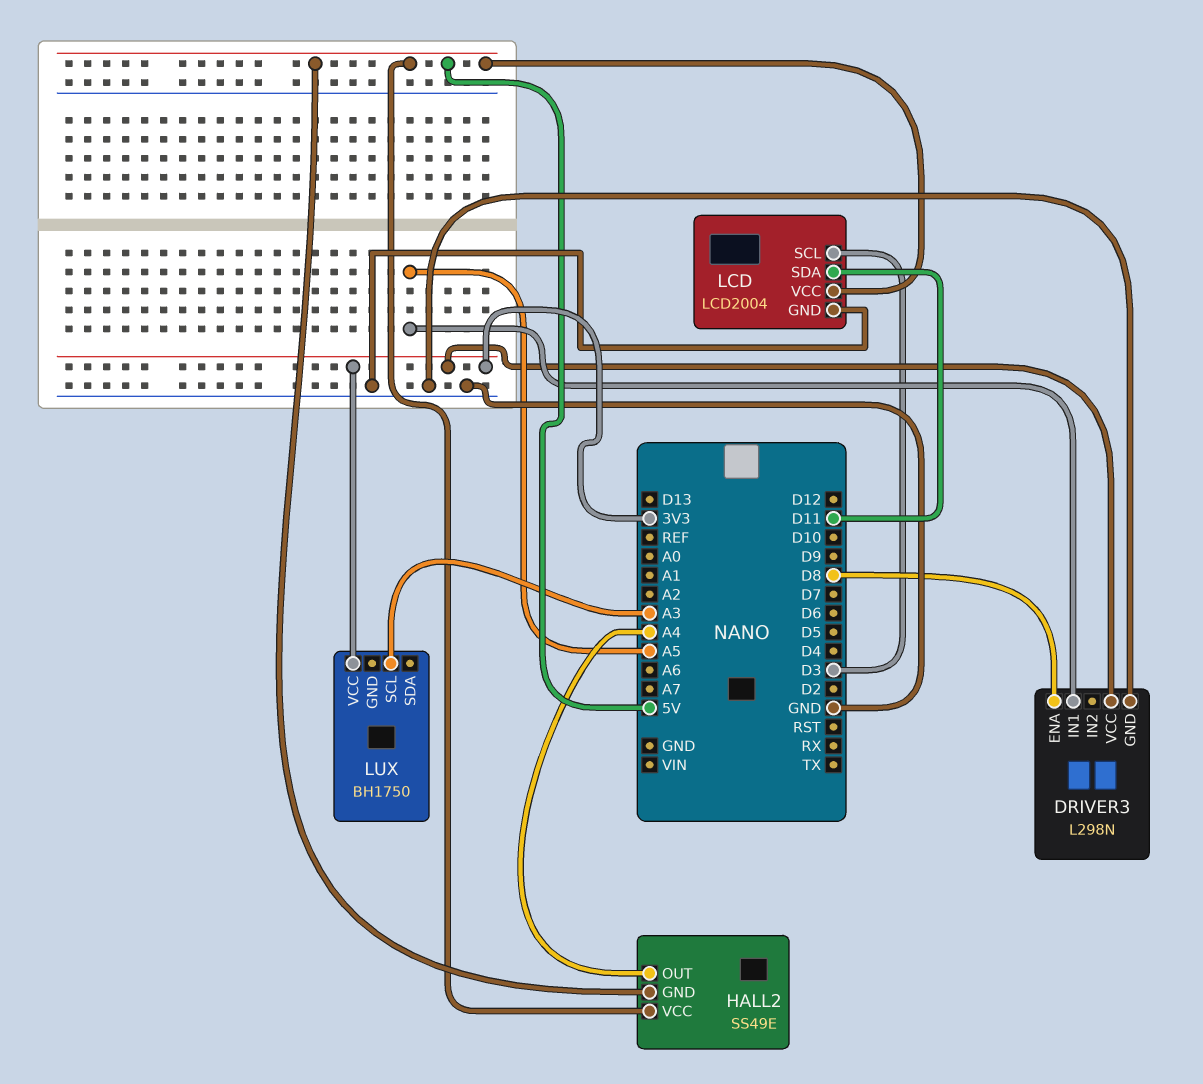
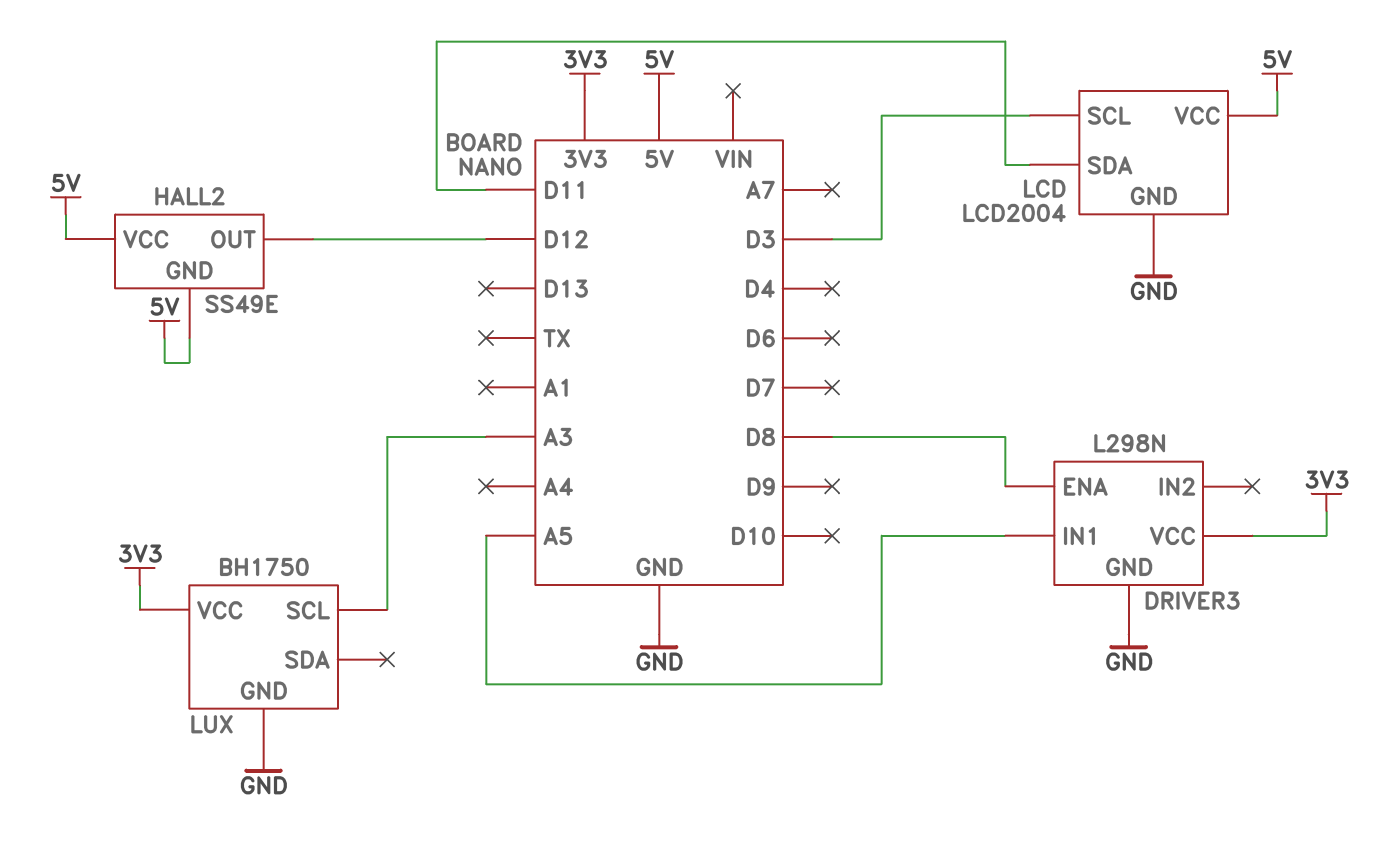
HALL2 pin OUT: A4 -> D12
LUX pin GND: none -> GND

